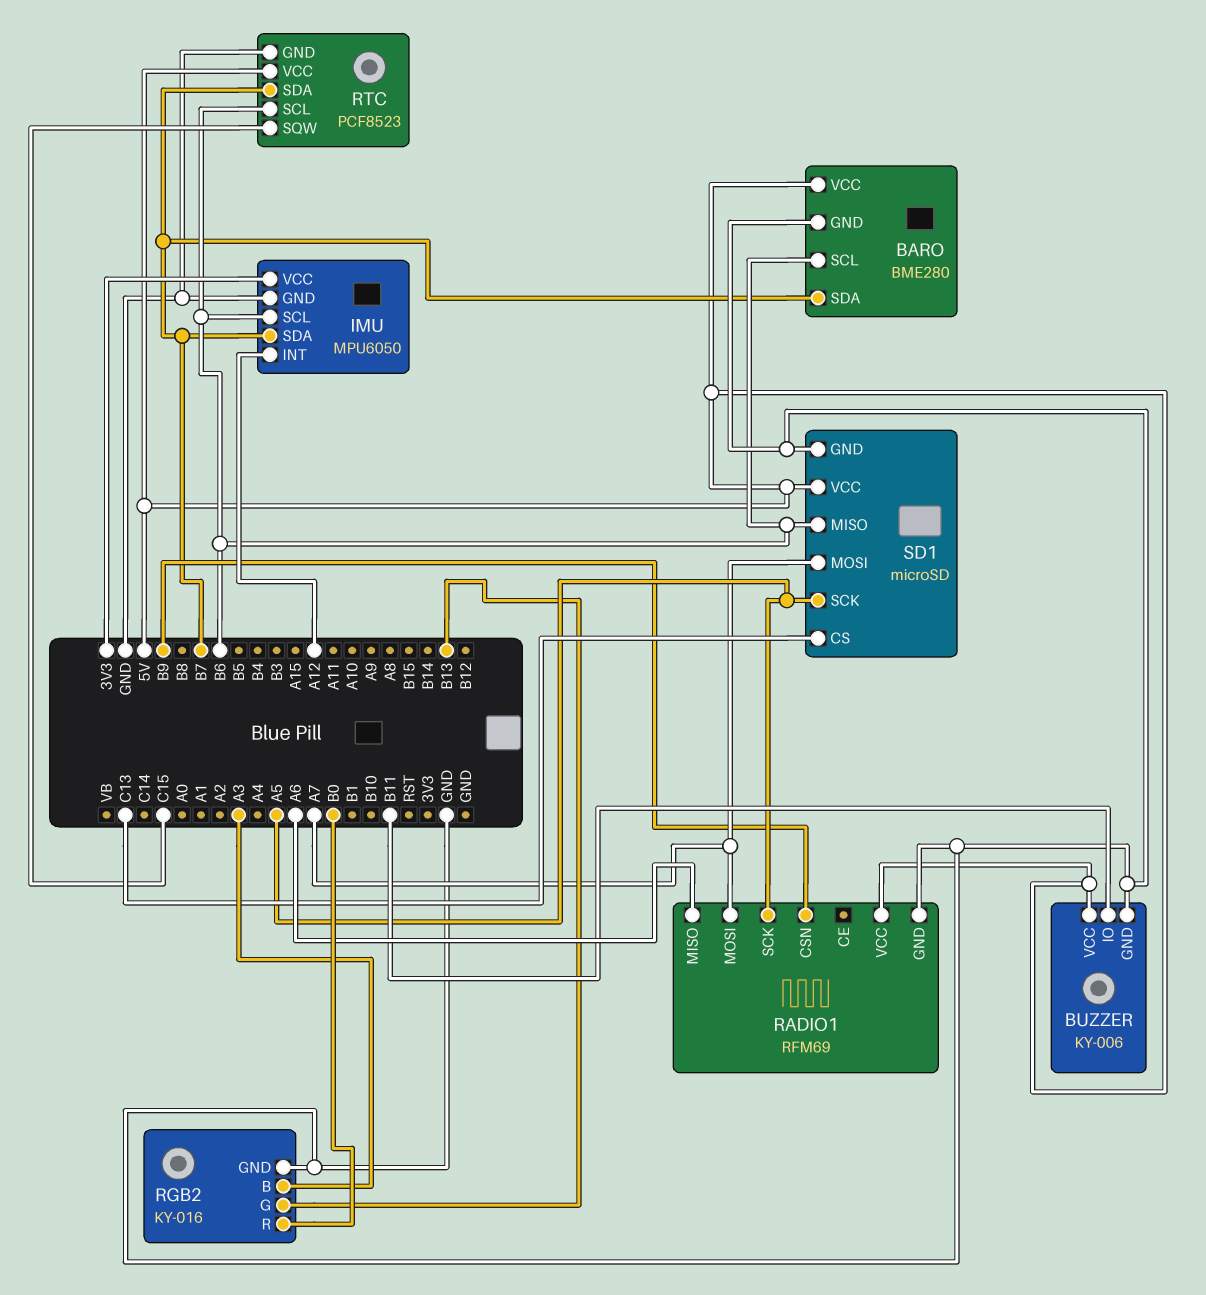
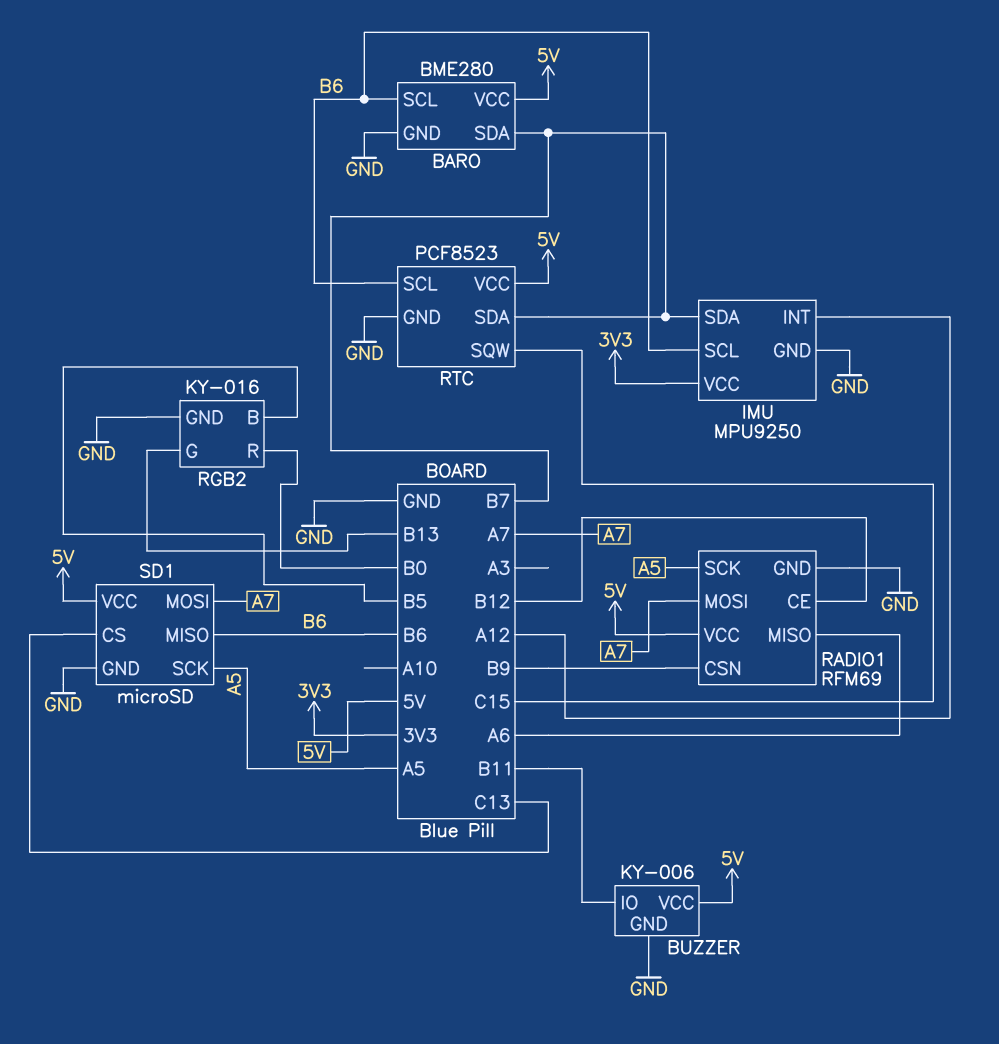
IMU: MPU6050 -> MPU9250
RADIO1 pin CE: none -> B12
RGB2 pin B: A3 -> B5

